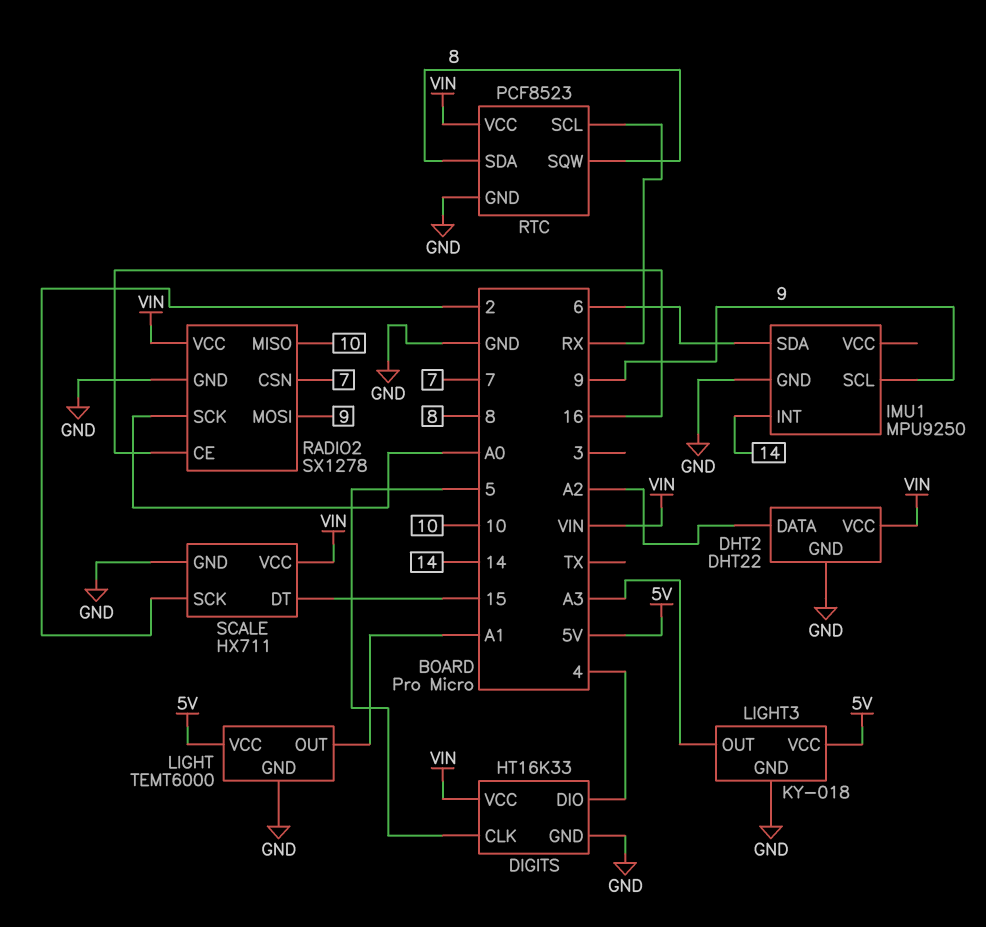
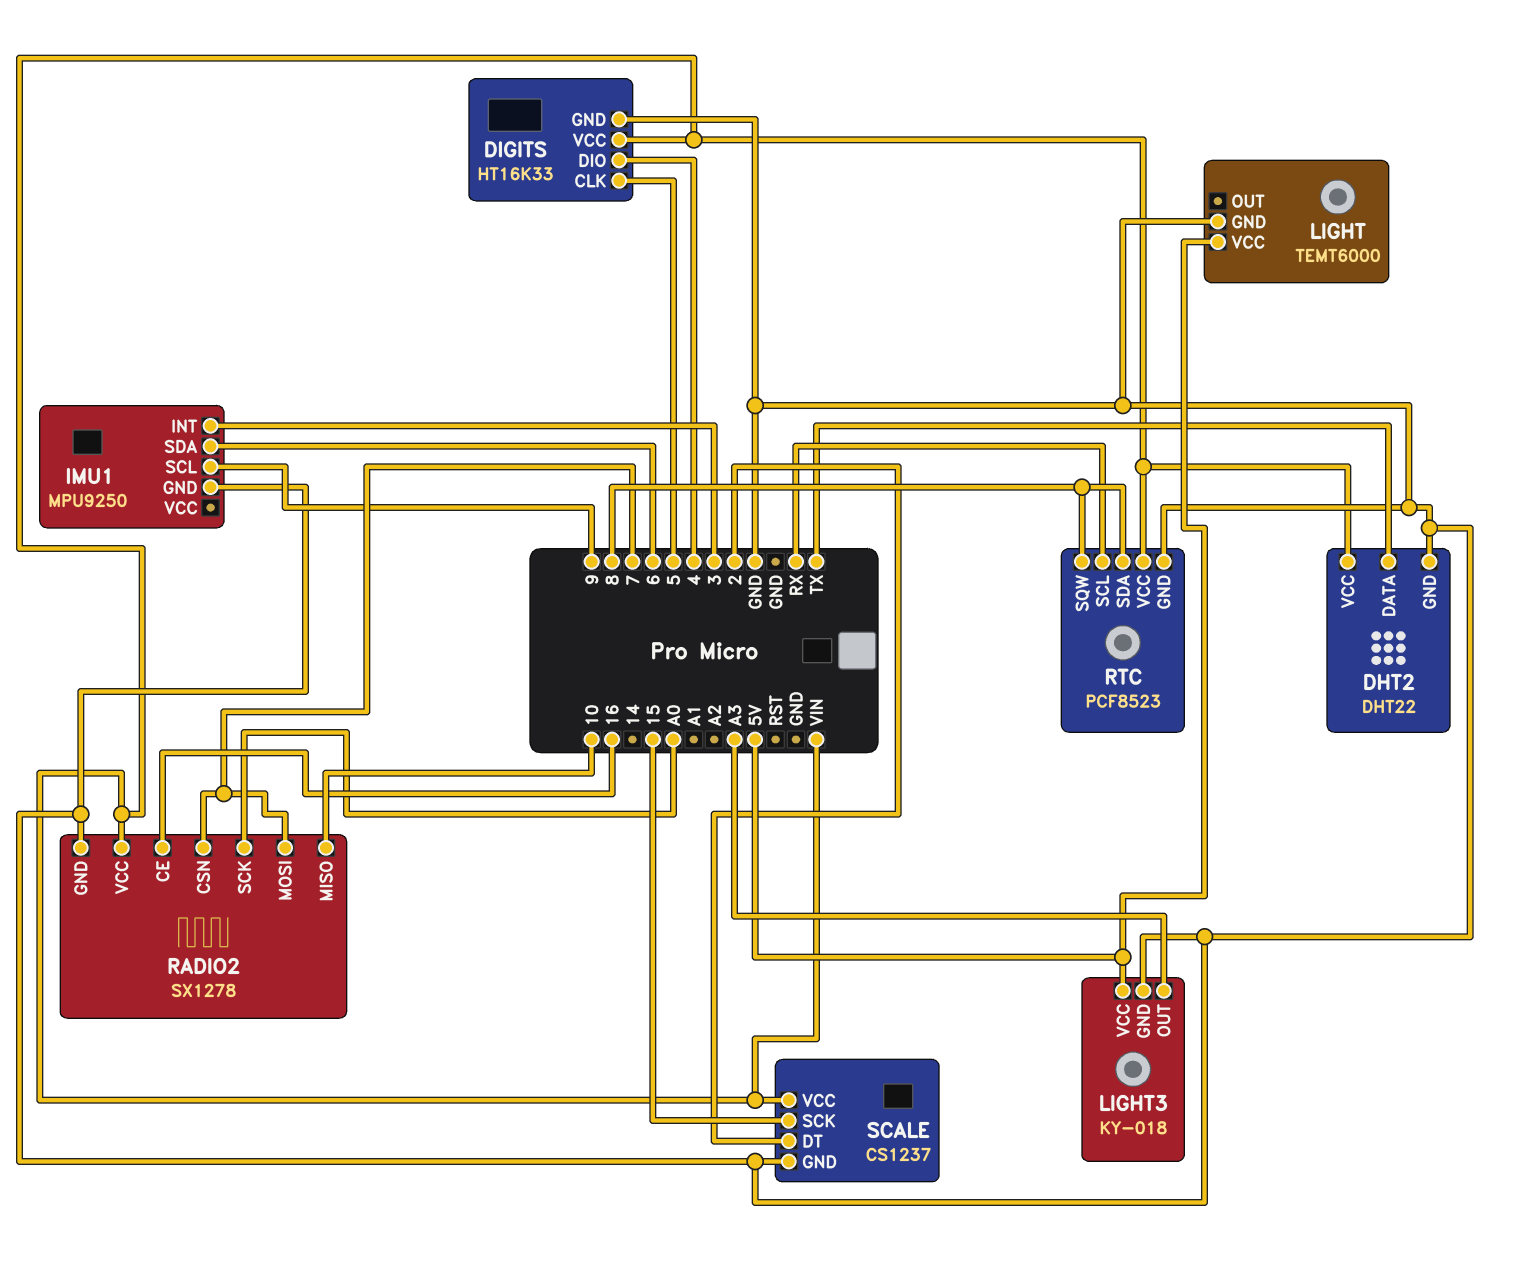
DHT2 pin DATA: A2 -> TX
IMU1 pin INT: 14 -> 3
LIGHT pin OUT: A1 -> none
RADIO2 pin MOSI: 9 -> 7
SCALE: HX711 -> CS1237
SCALE pin DT: 15 -> 2
SCALE pin SCK: 2 -> 15

